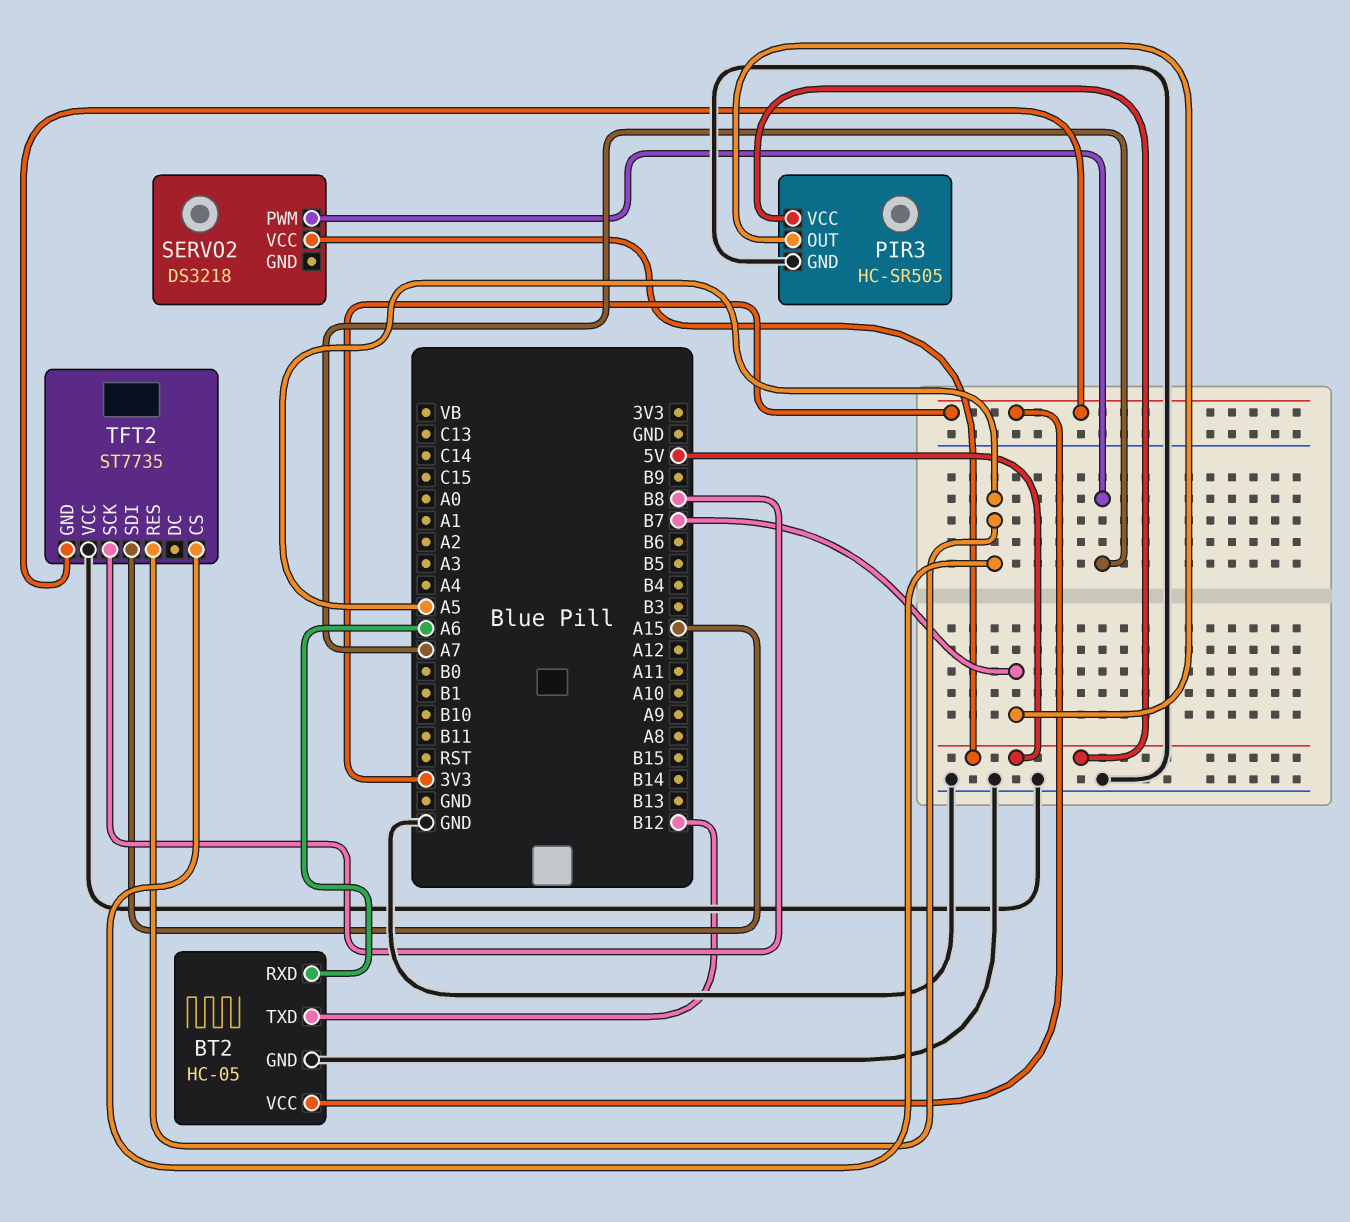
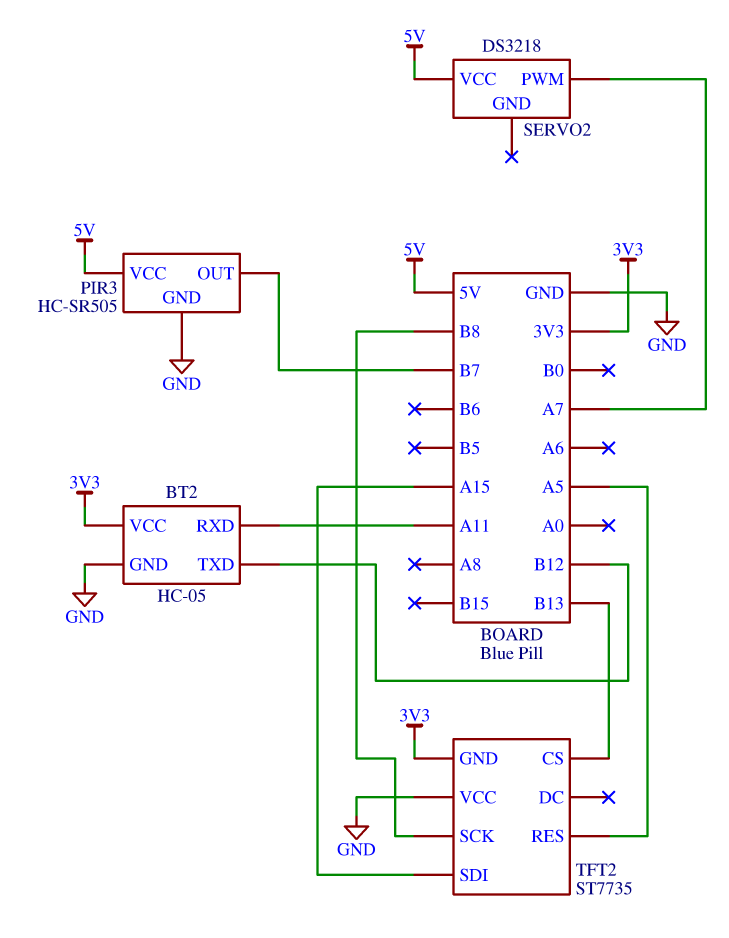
BT2 pin RXD: A6 -> A11
TFT2 pin CS: A5 -> B13

